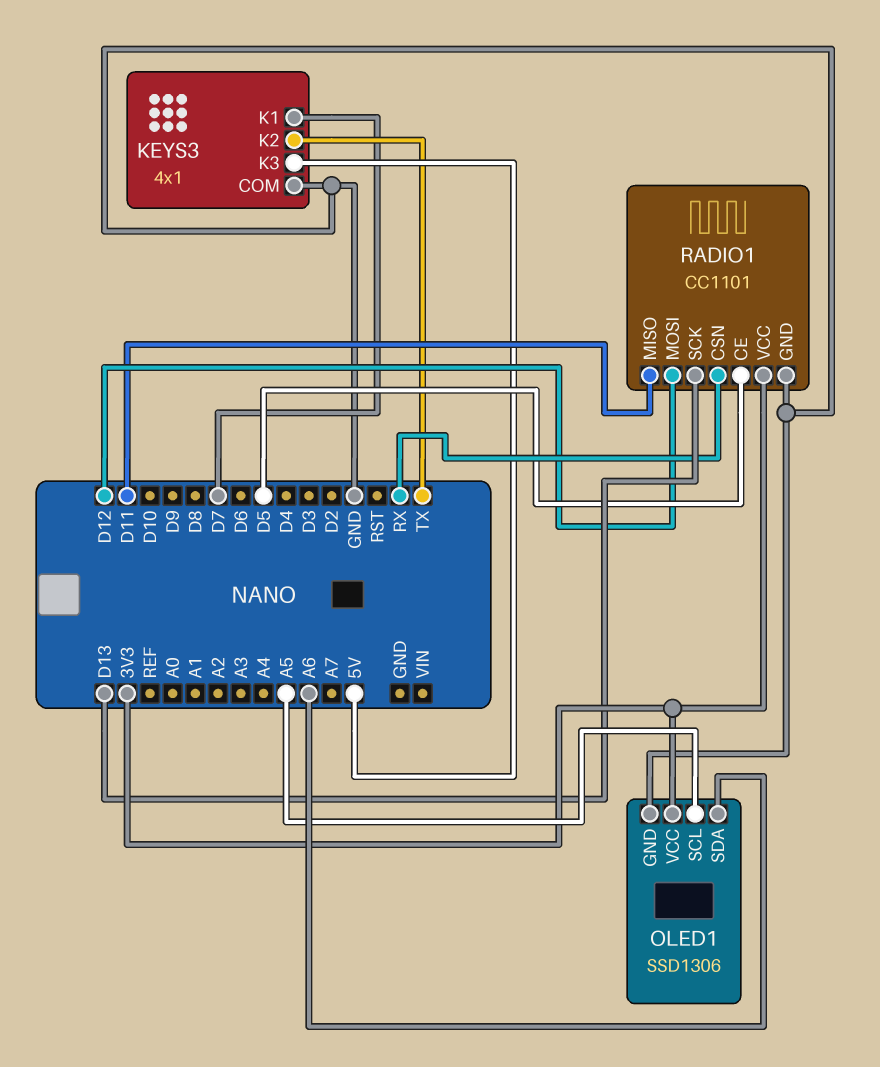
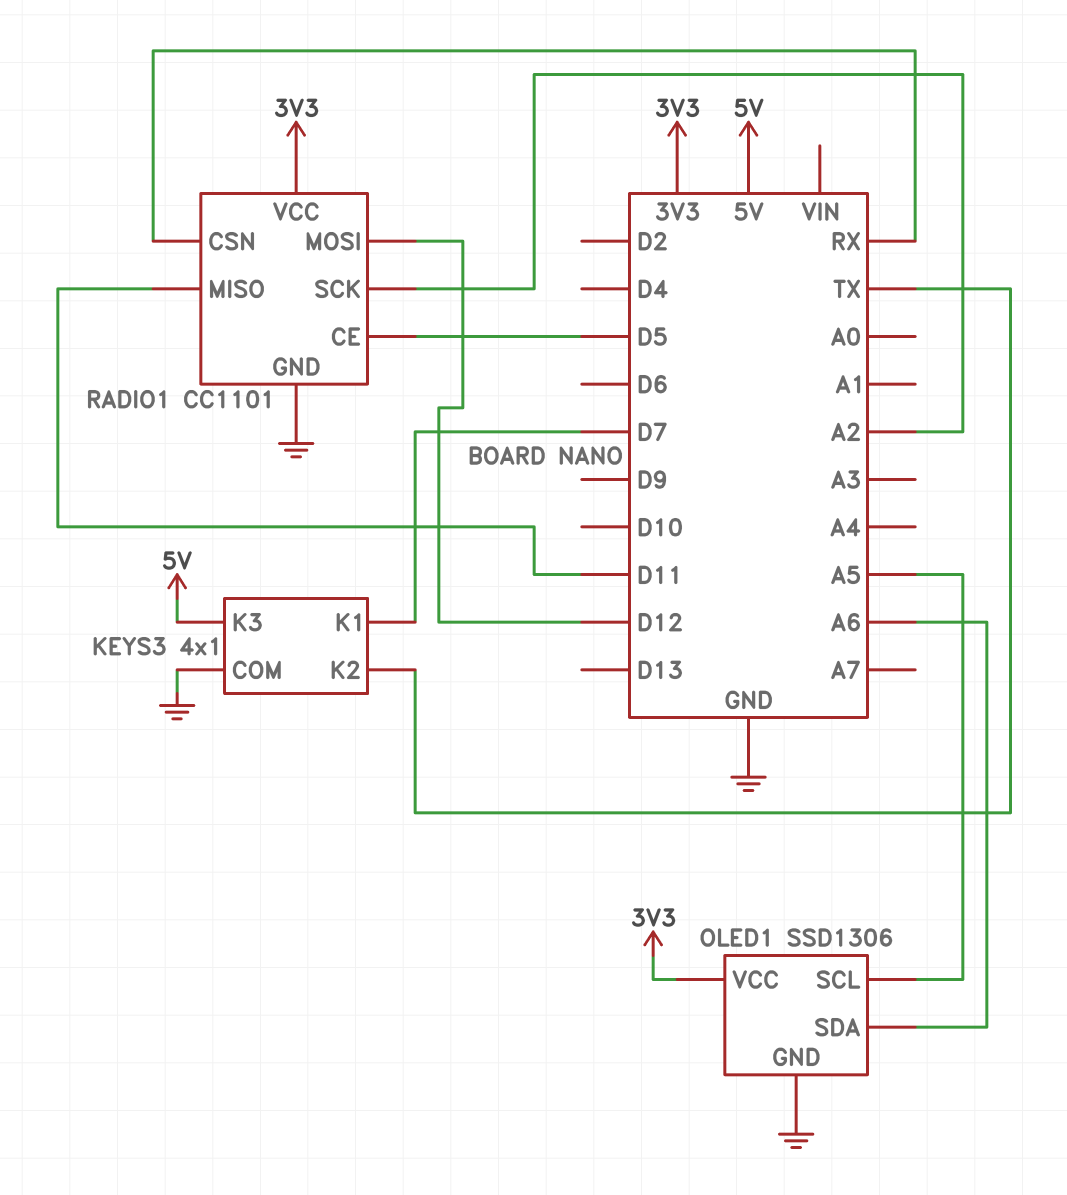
RADIO1 pin SCK: D13 -> A2

